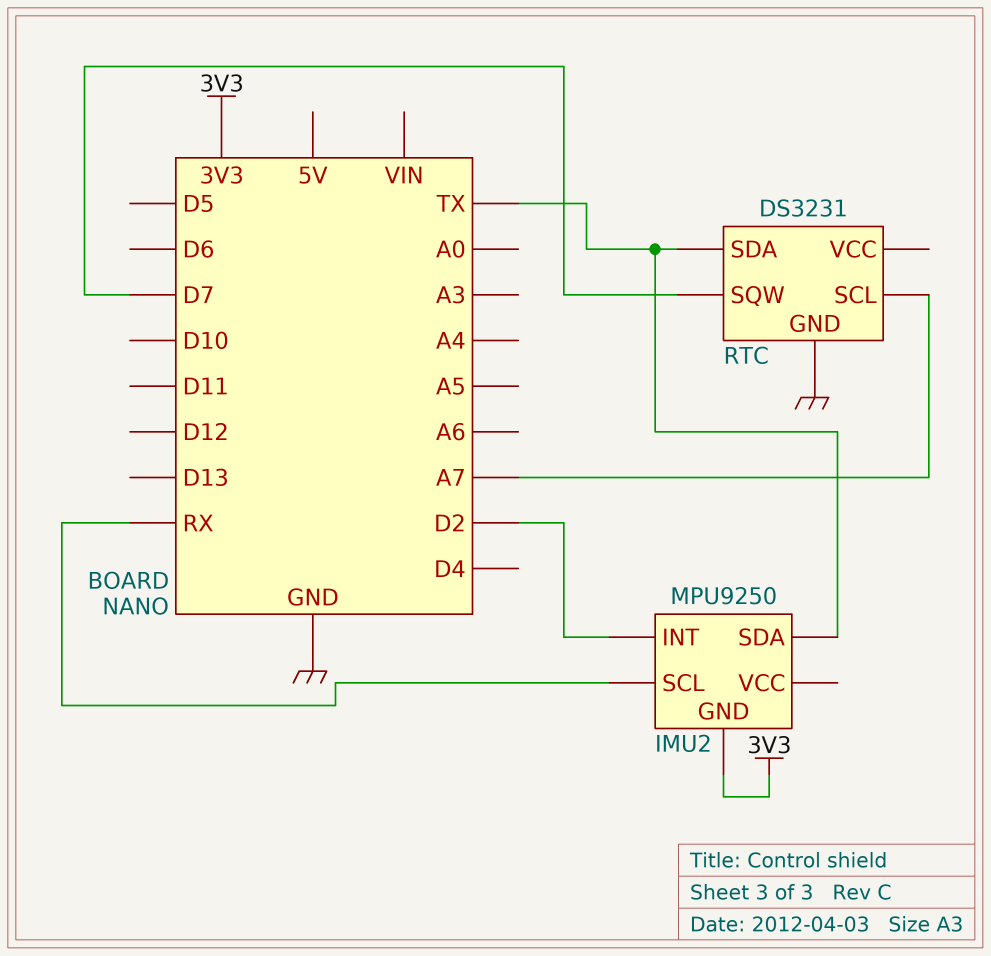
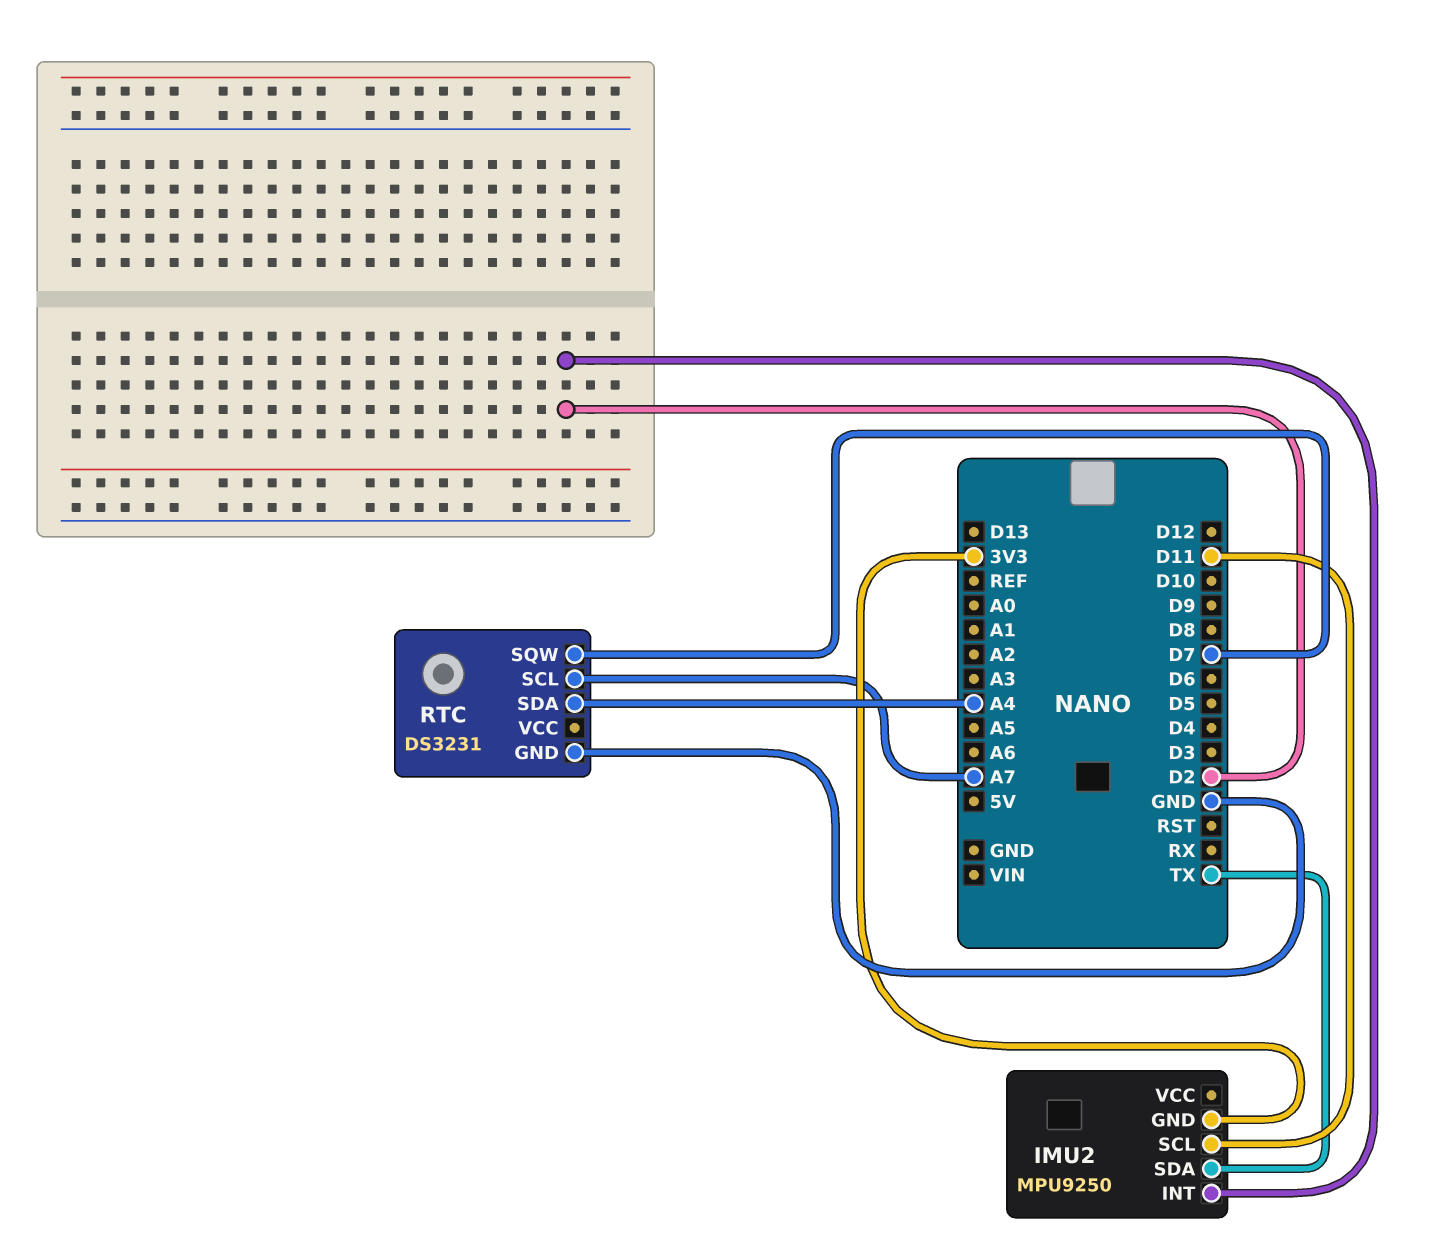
IMU2 pin SCL: RX -> D11
RTC pin SDA: TX -> A4

